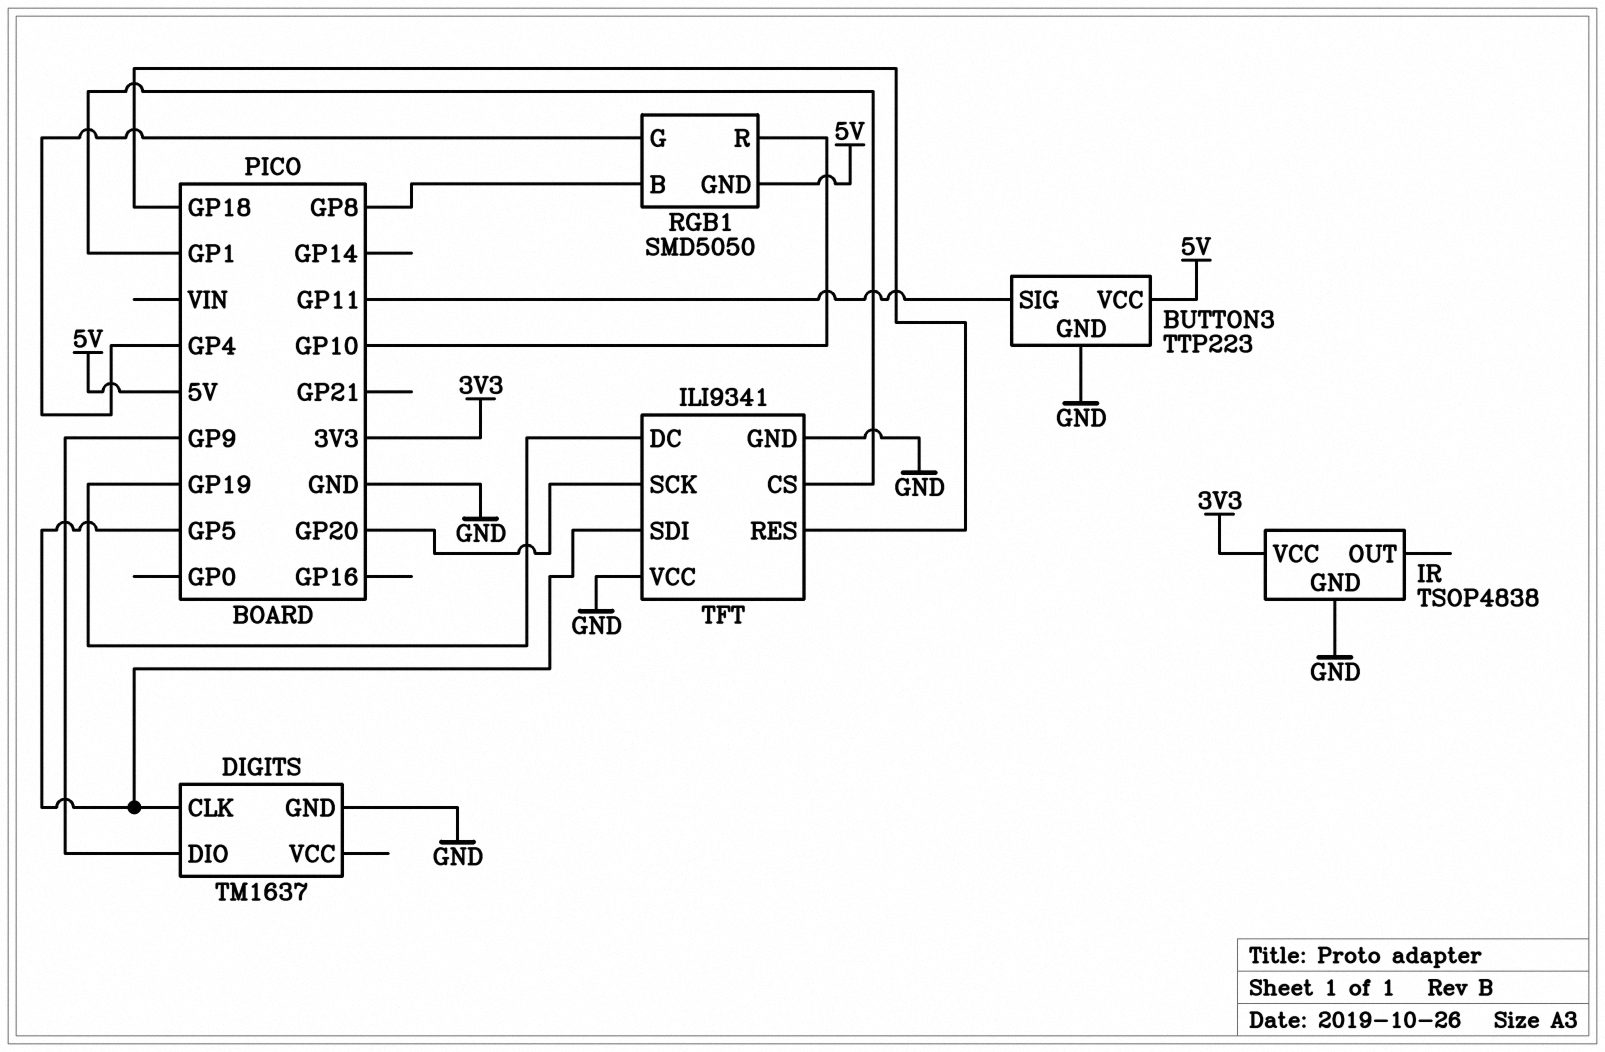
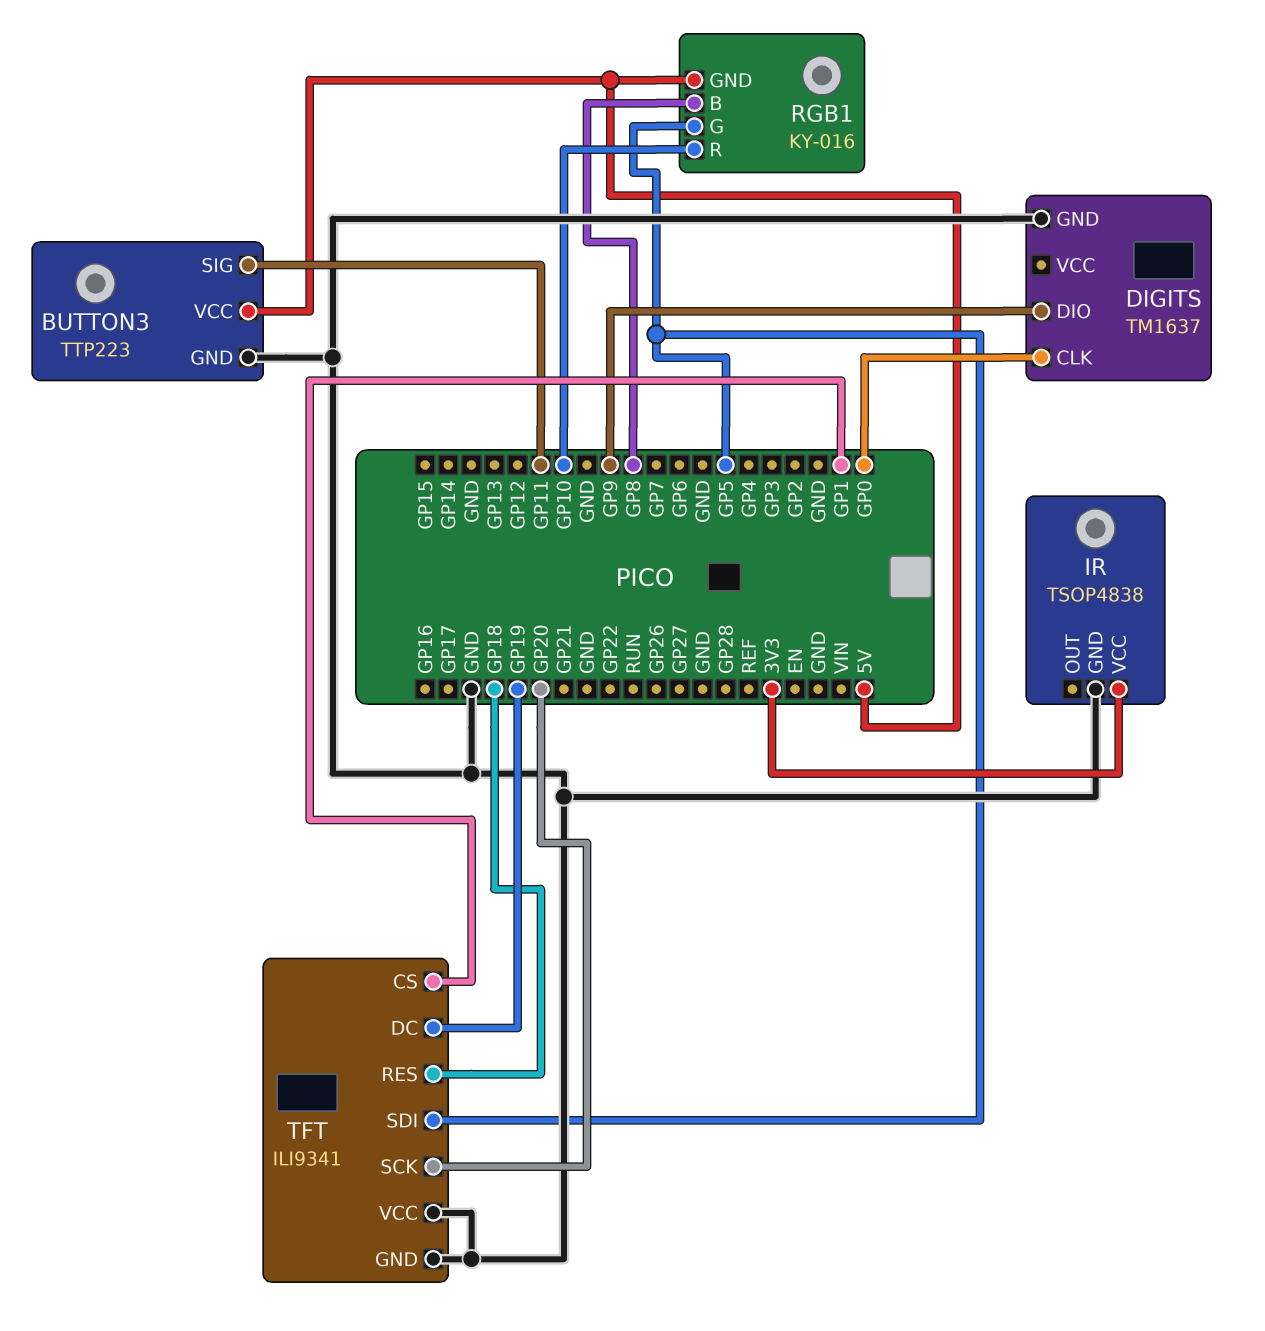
DIGITS pin CLK: GP5 -> GP0
RGB1: SMD5050 -> KY-016
RGB1 pin G: GP4 -> GP5

